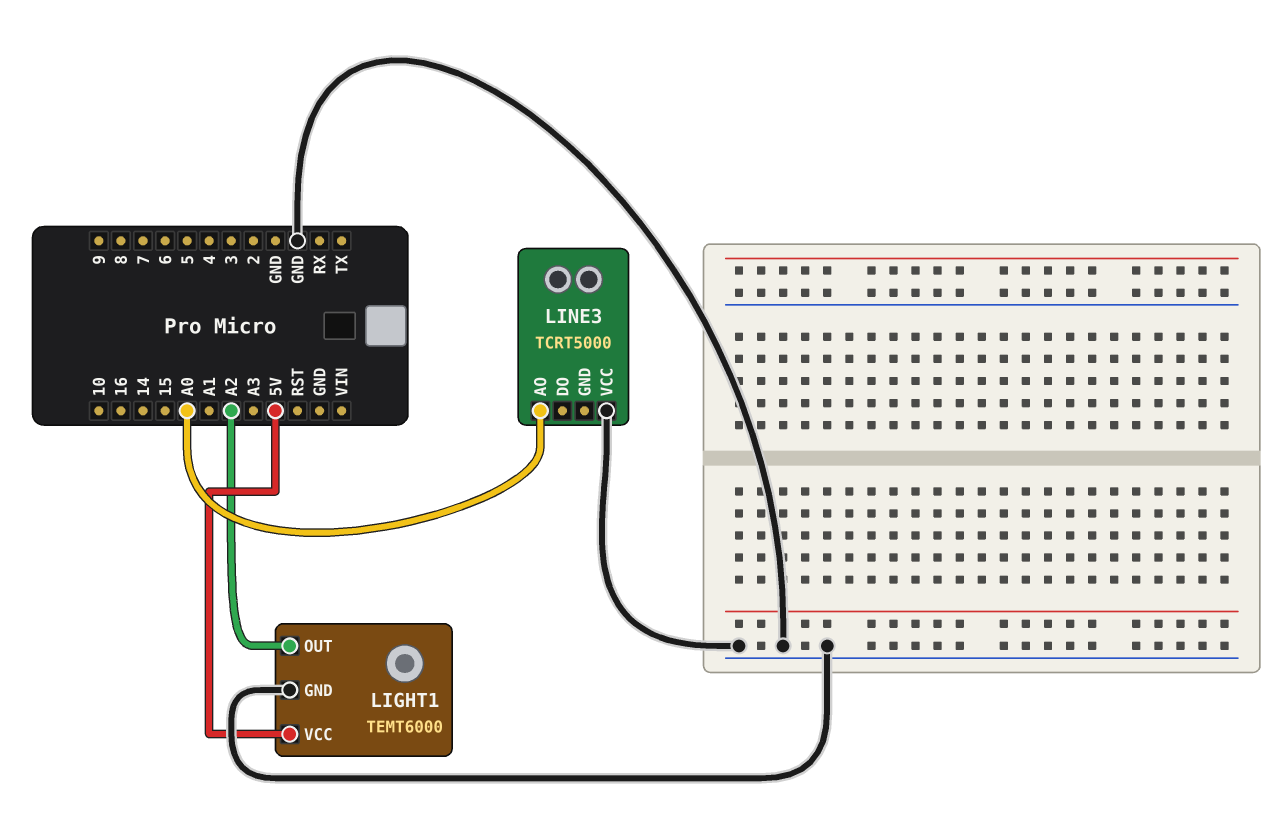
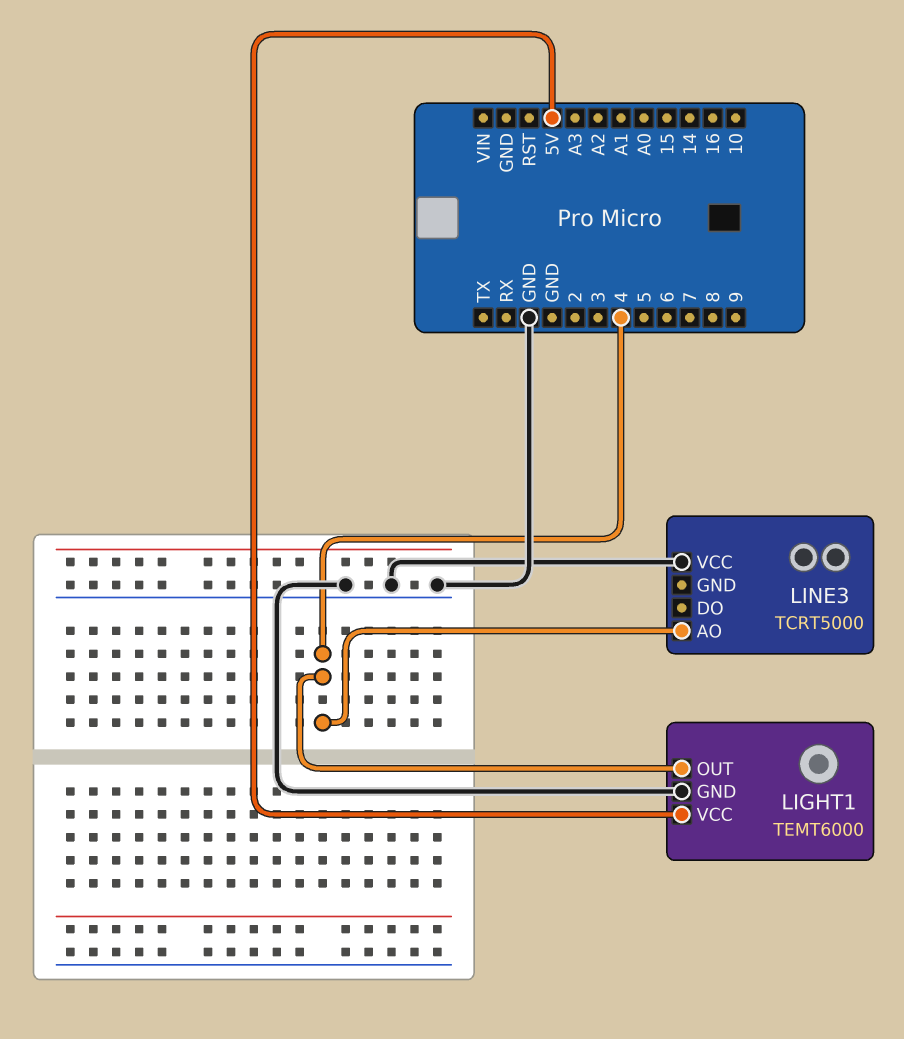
LIGHT1 pin OUT: A2 -> 4
LINE3 pin AO: A0 -> 4

